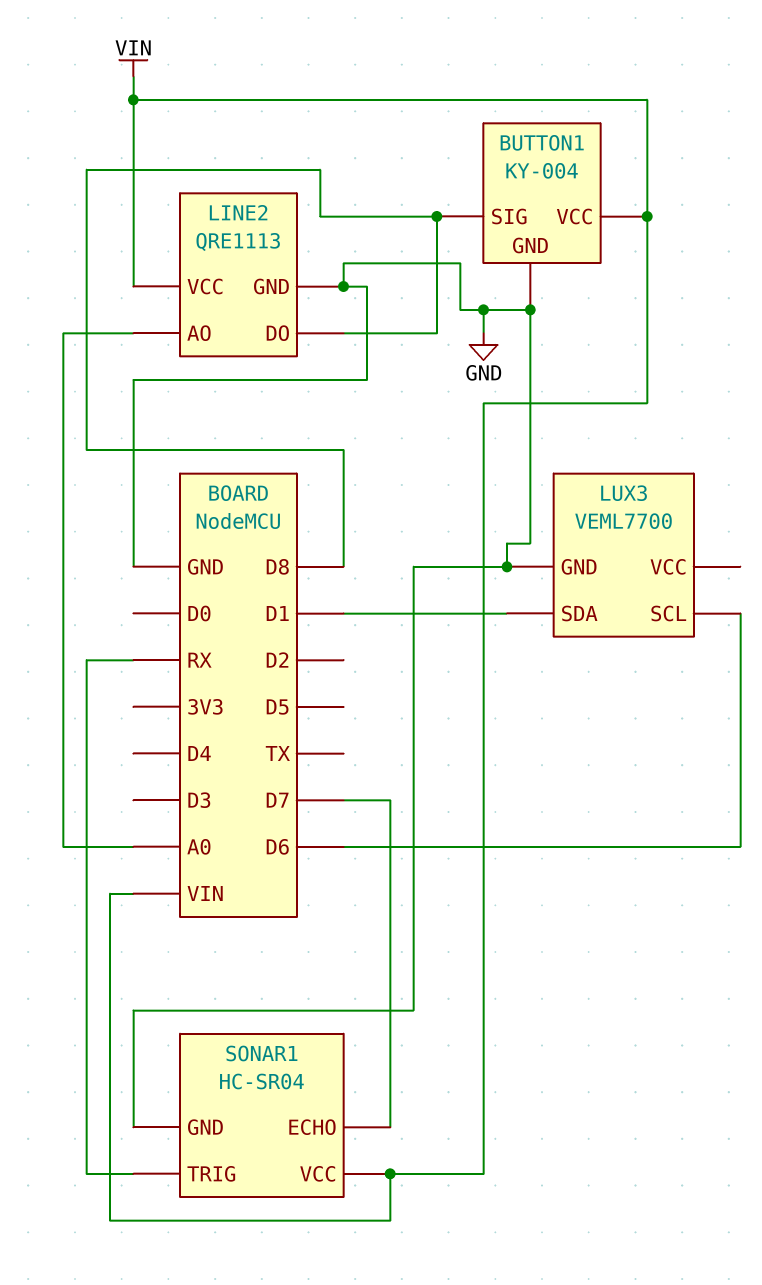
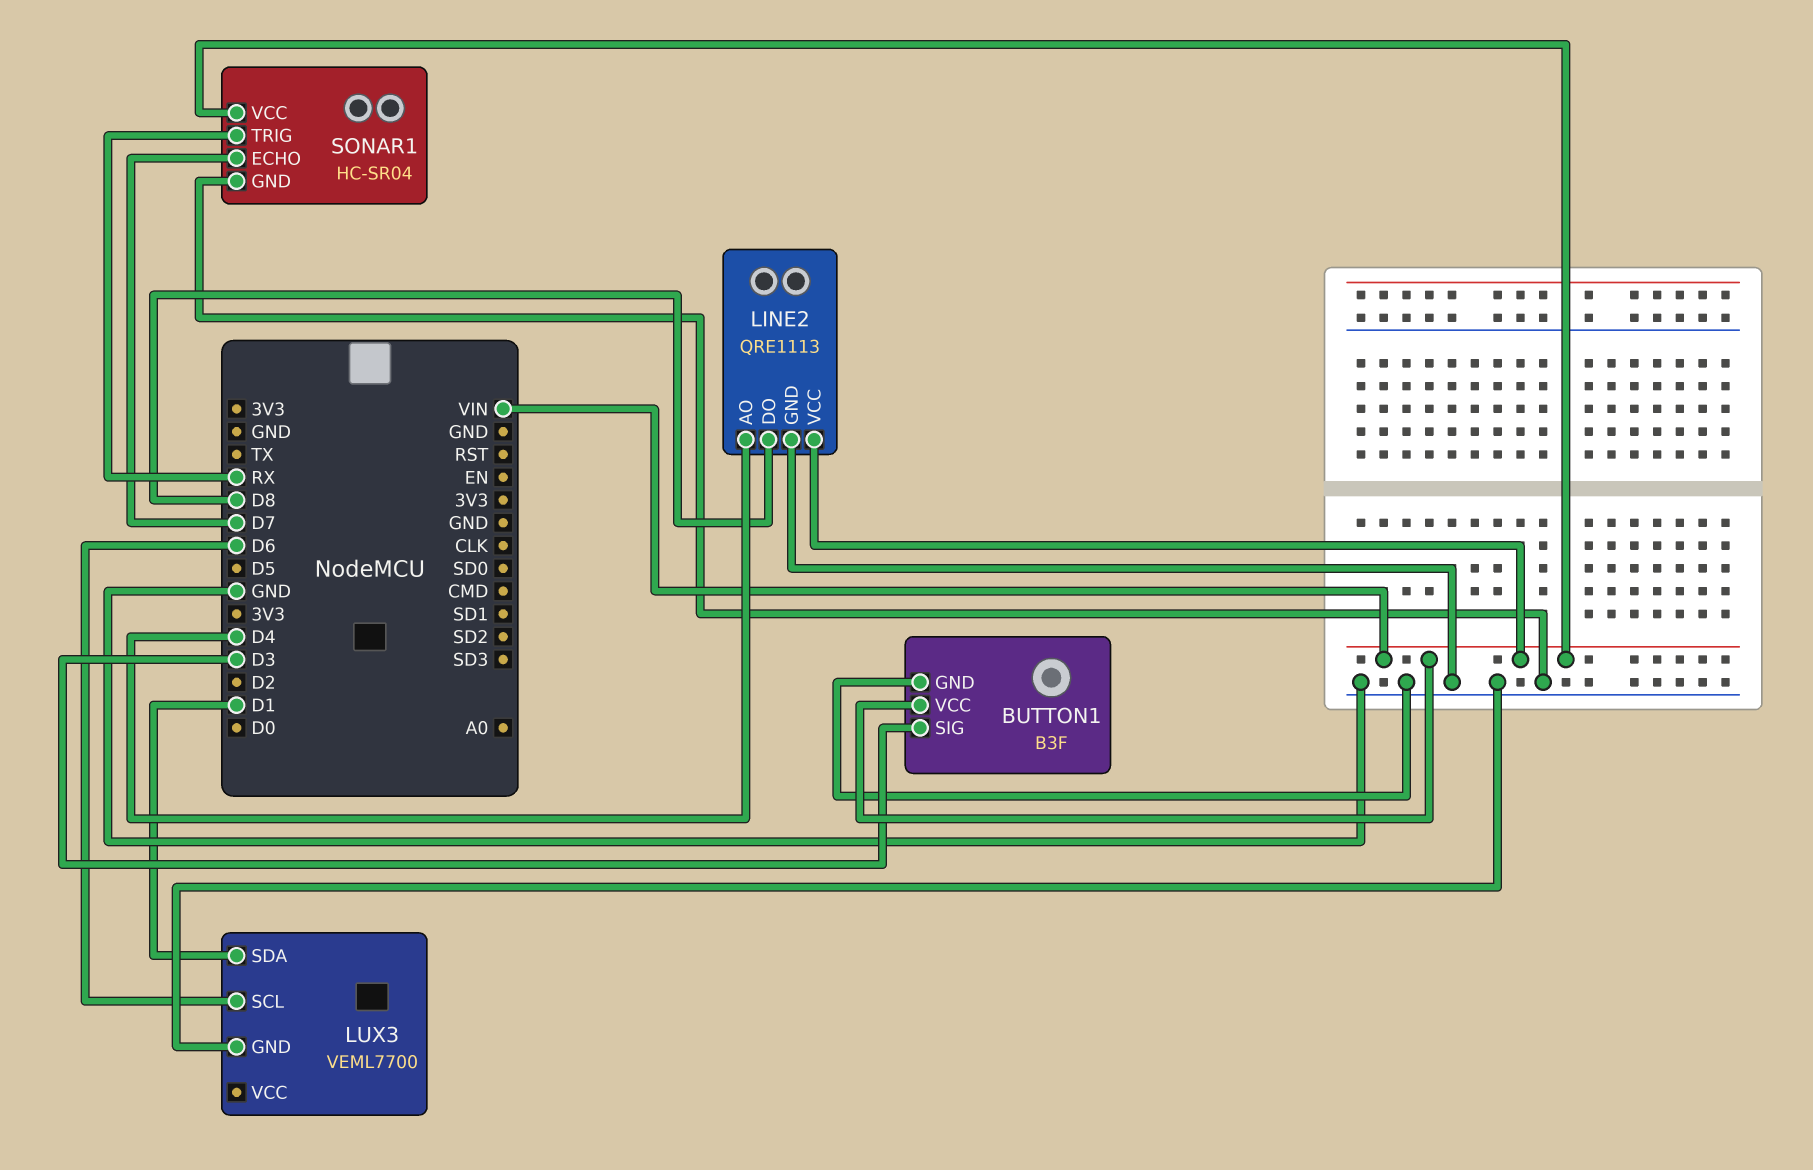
BUTTON1: KY-004 -> B3F
BUTTON1 pin SIG: D8 -> D3
LINE2 pin AO: A0 -> D4

